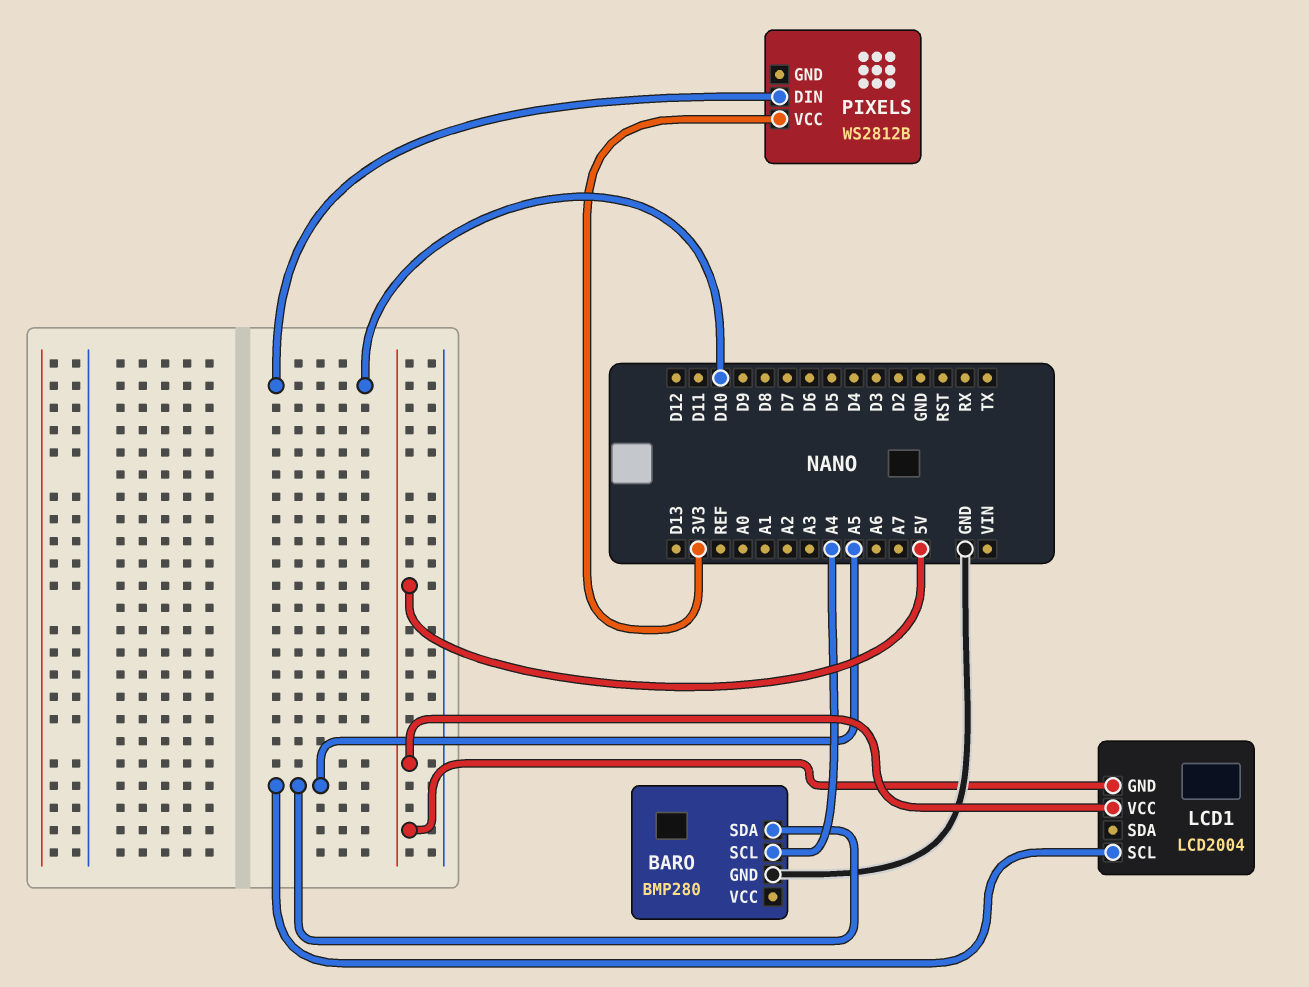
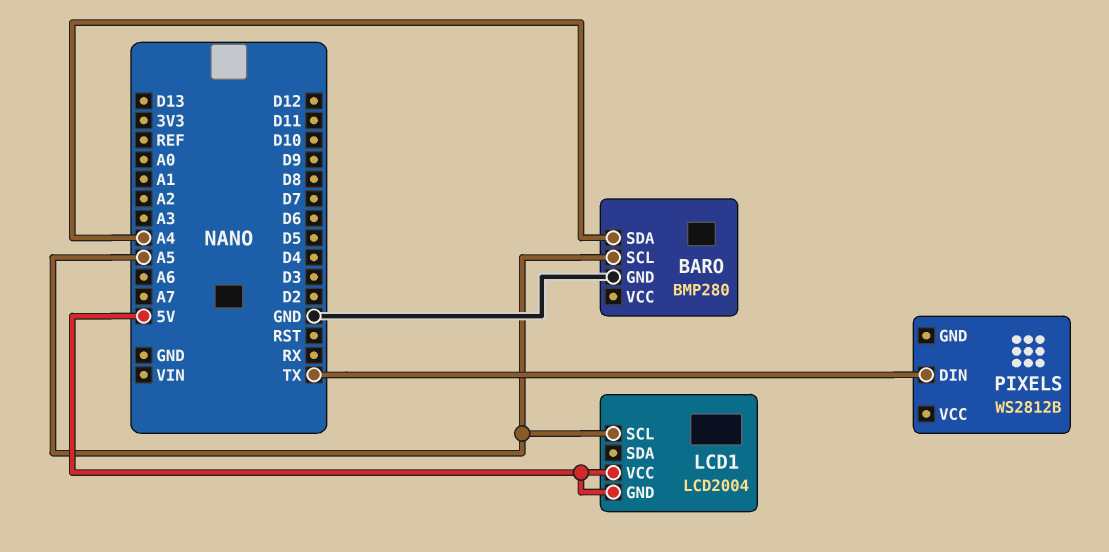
BARO pin SCL: A4 -> A5
BARO pin SDA: A5 -> A4
PIXELS pin DIN: D10 -> TX
PIXELS pin VCC: 3V3 -> none

